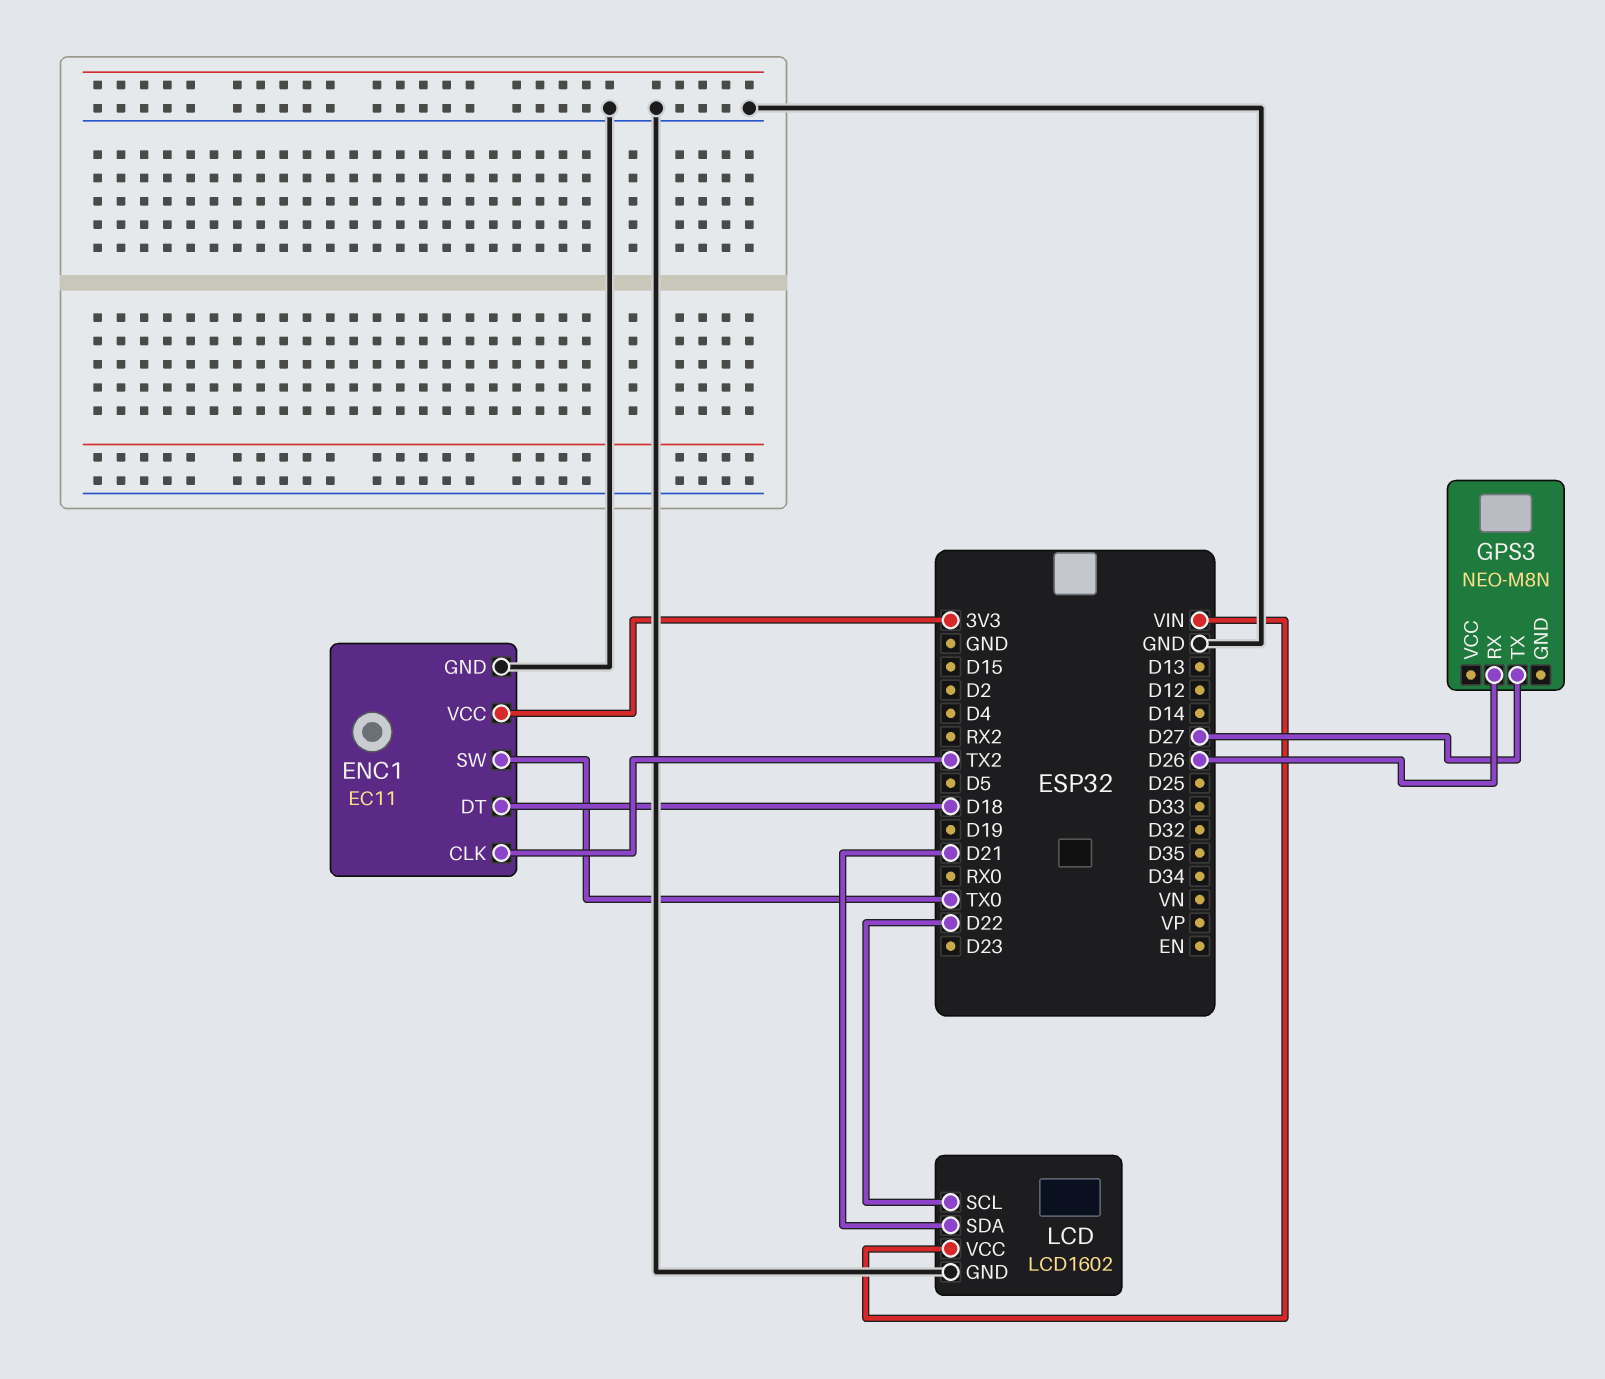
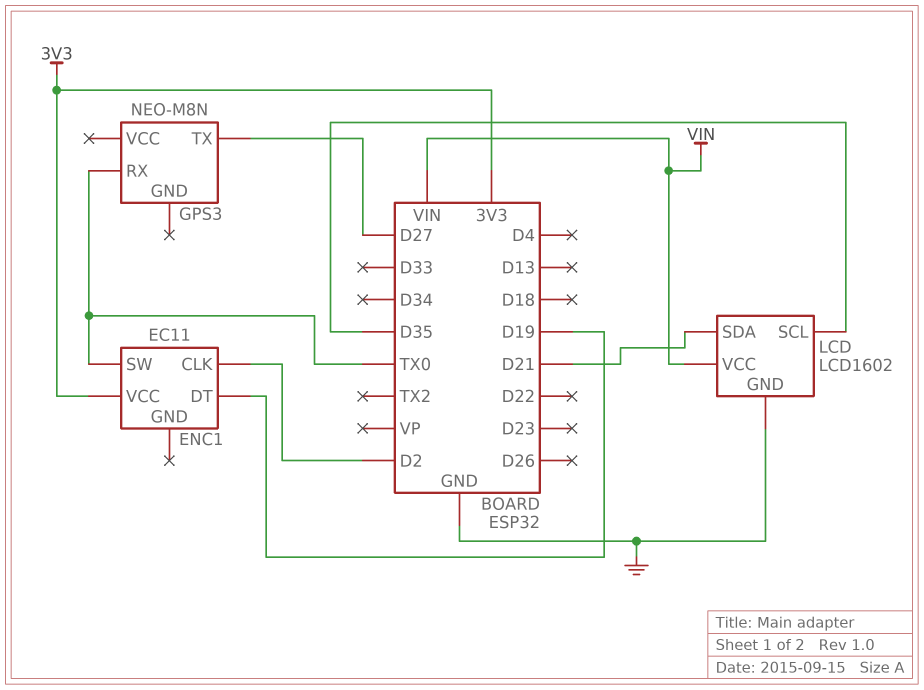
ENC1 pin CLK: TX2 -> D2
ENC1 pin DT: D18 -> D19
ENC1 pin GND: GND -> none
GPS3 pin RX: D26 -> TX0
LCD pin SCL: D22 -> D35

